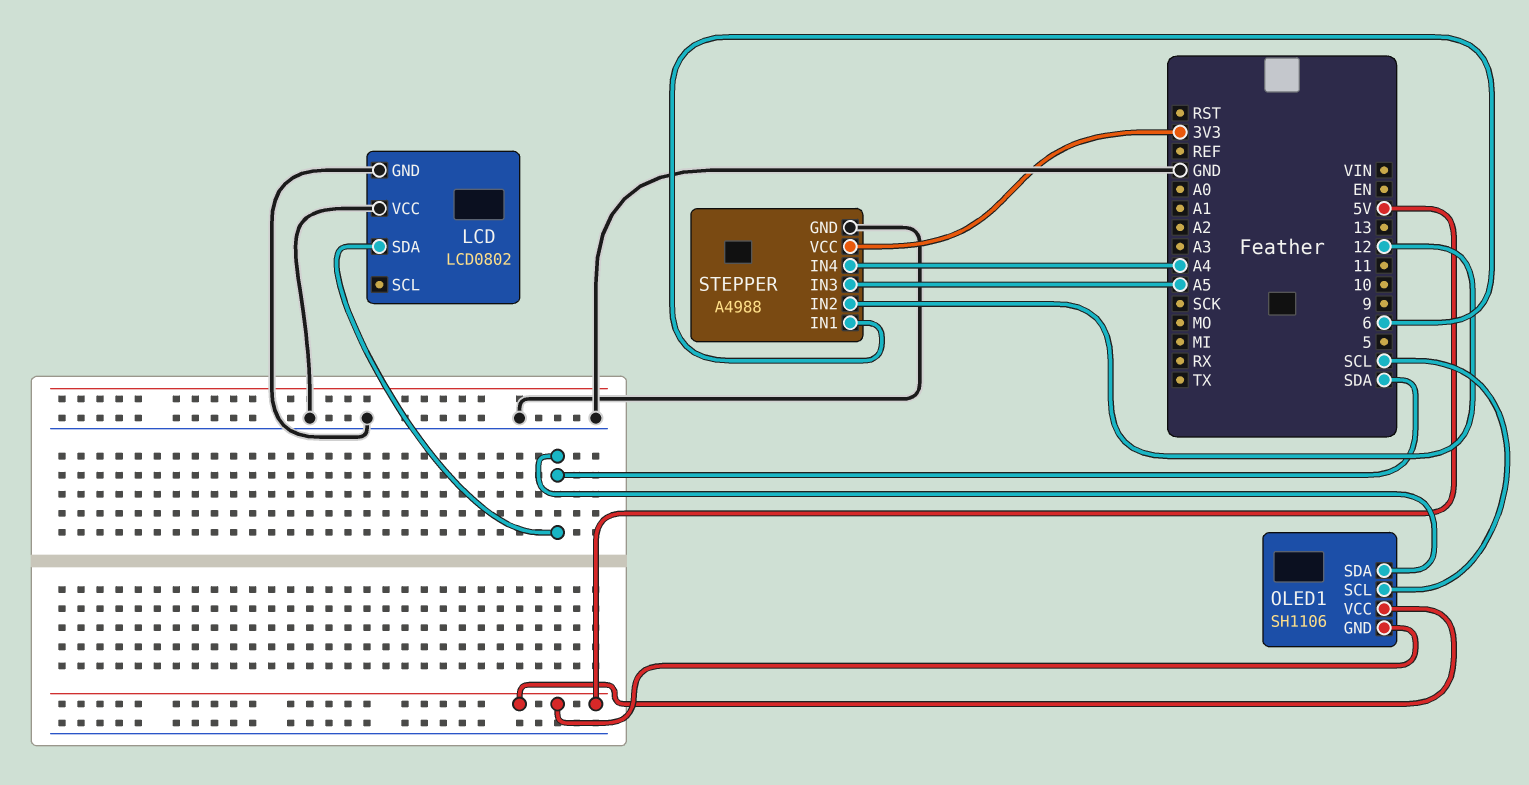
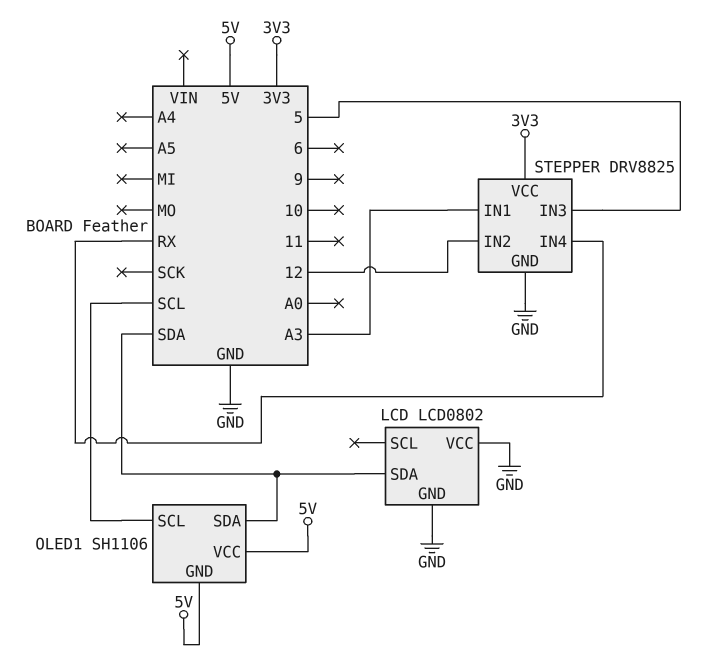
STEPPER: A4988 -> DRV8825
STEPPER pin IN1: 6 -> A3
STEPPER pin IN3: A5 -> 5
STEPPER pin IN4: A4 -> RX

